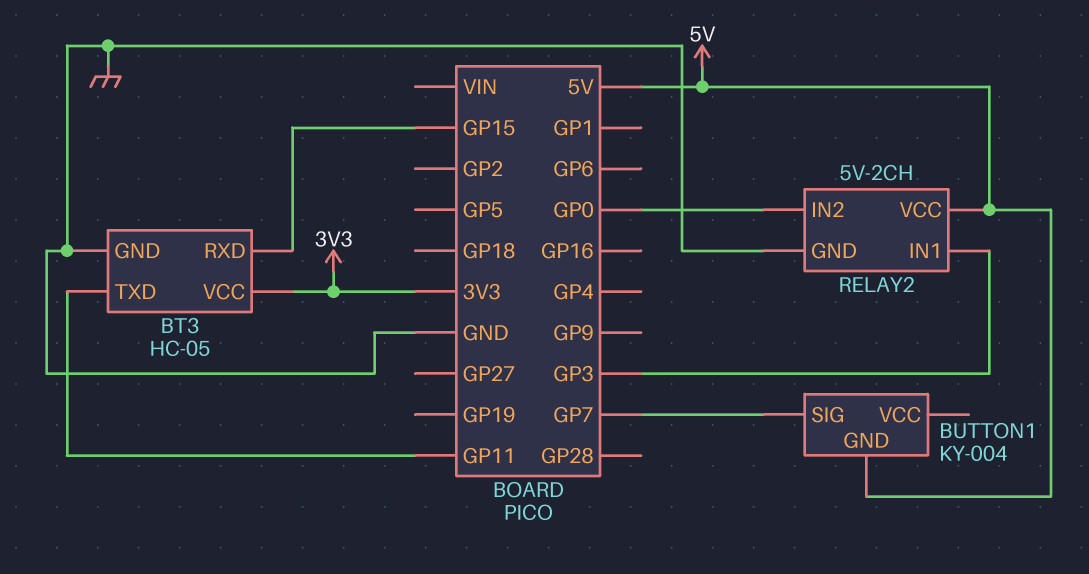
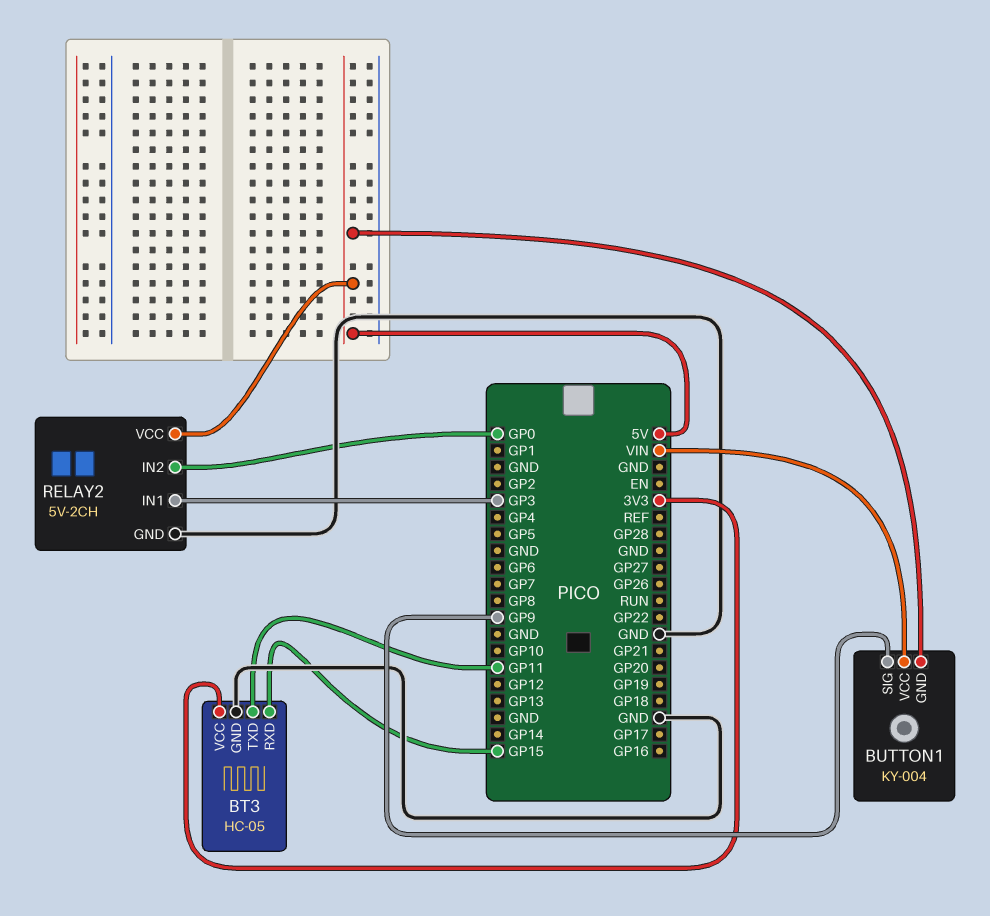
BUTTON1 pin SIG: GP7 -> GP9
BUTTON1 pin VCC: none -> VIN

